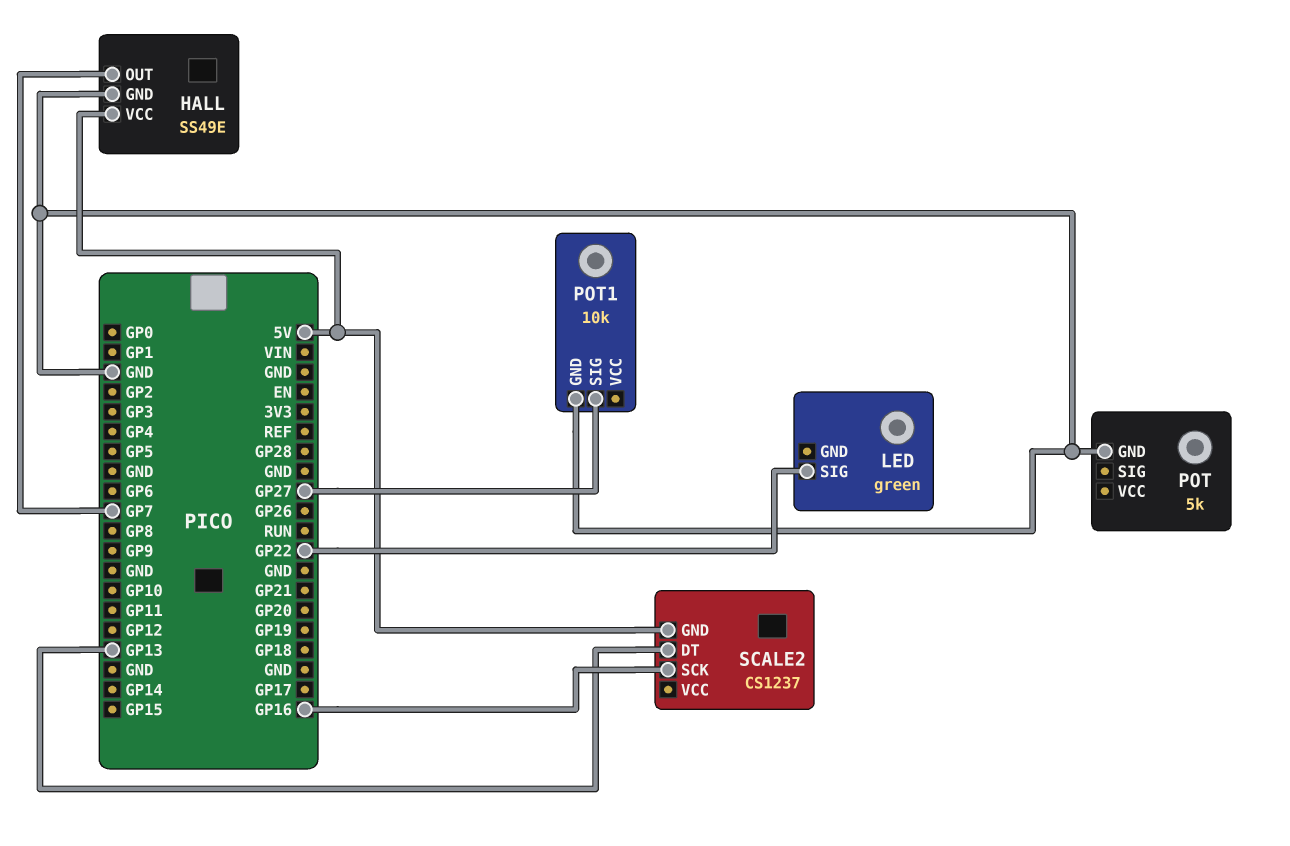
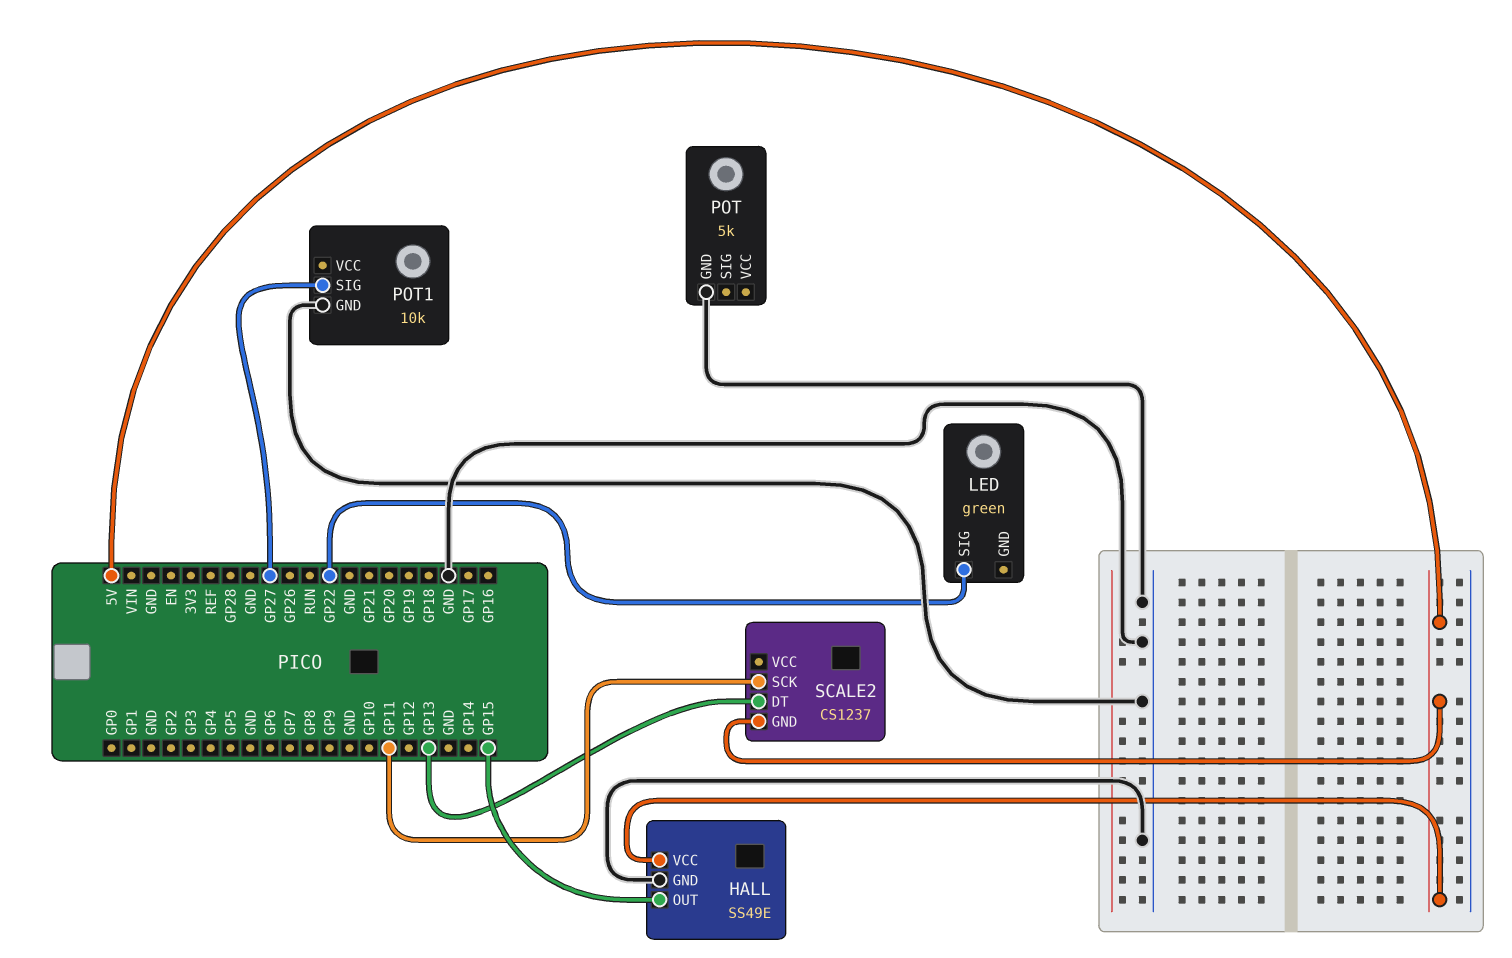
HALL pin OUT: GP7 -> GP15
SCALE2 pin SCK: GP16 -> GP11

